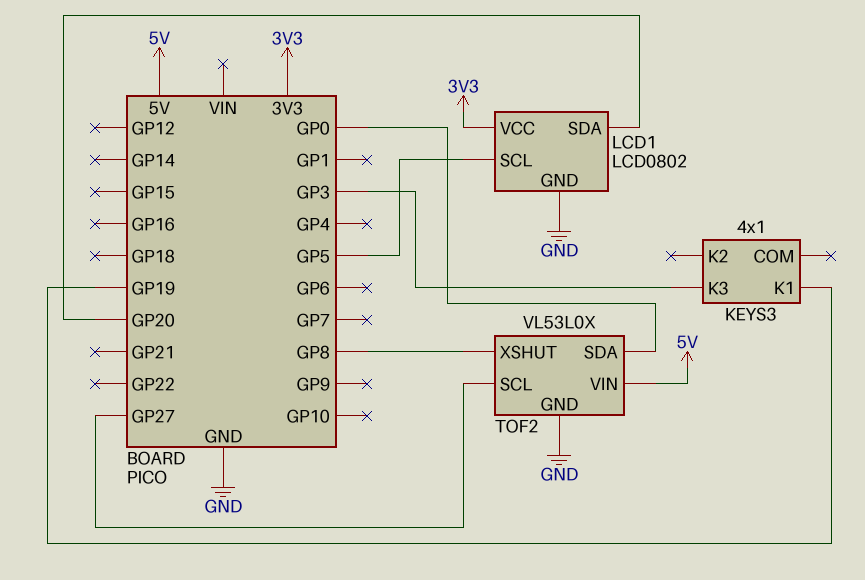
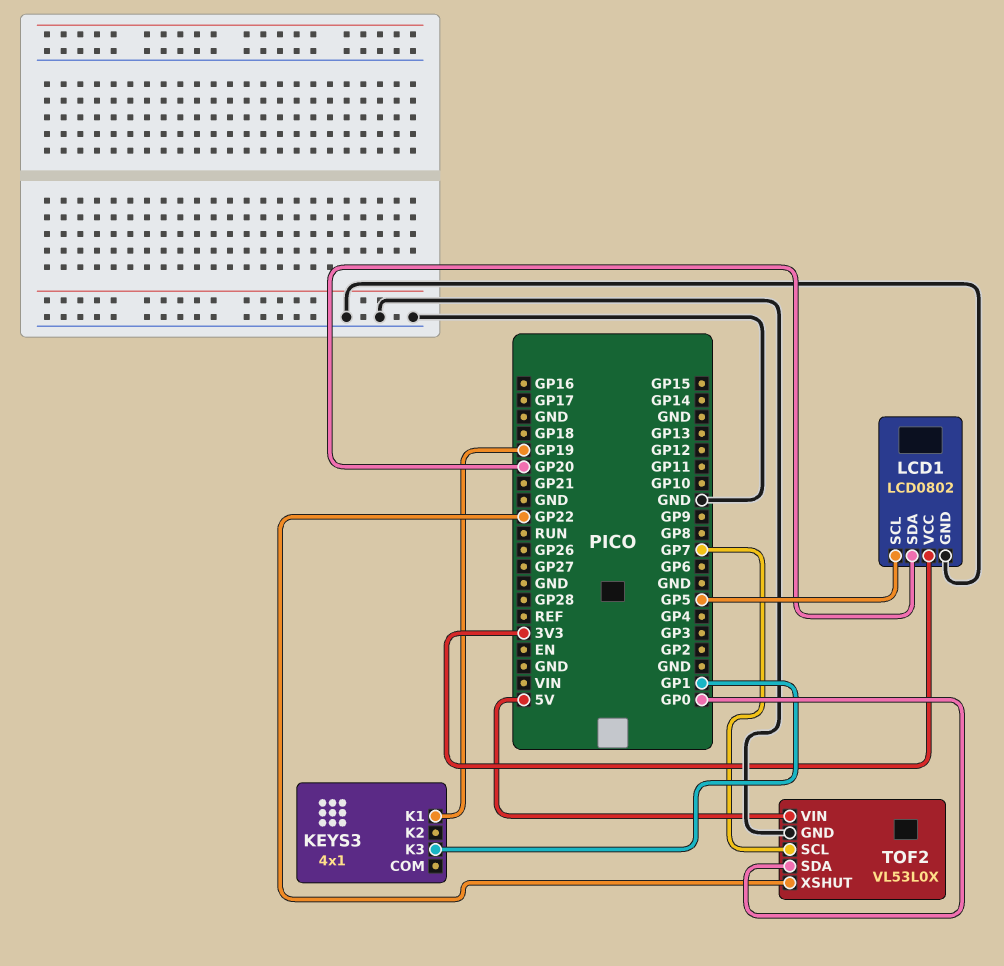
KEYS3 pin K3: GP3 -> GP1
TOF2 pin SCL: GP27 -> GP7
TOF2 pin XSHUT: GP8 -> GP22

